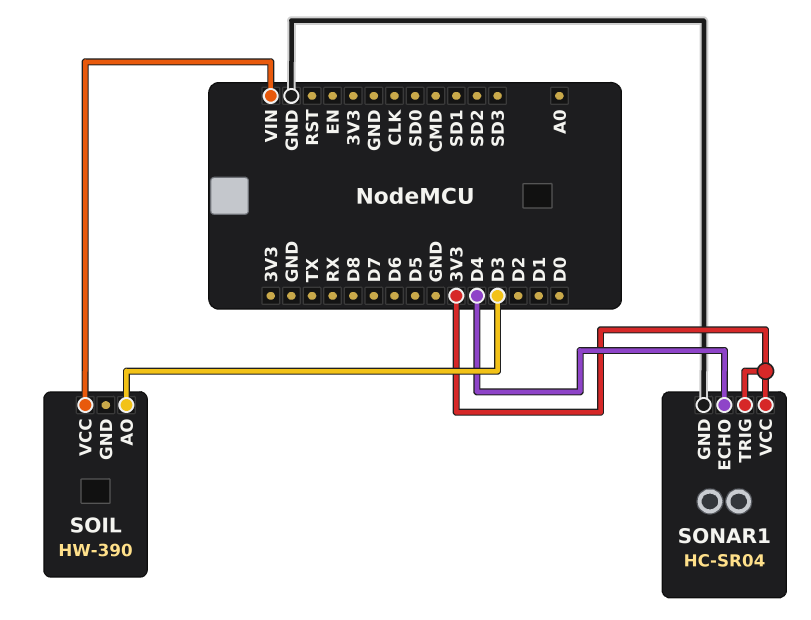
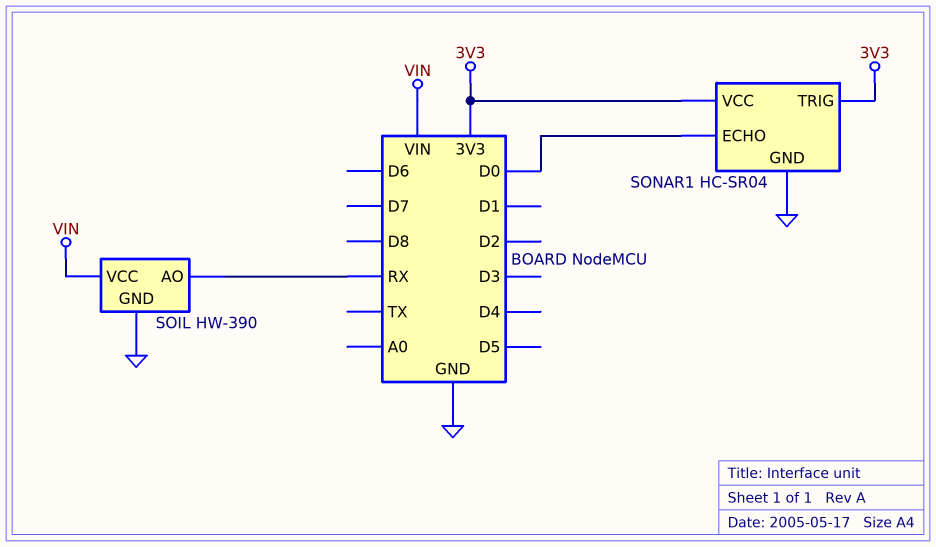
SOIL pin AO: D3 -> RX
SOIL pin GND: none -> GND
SONAR1 pin ECHO: D4 -> D0

